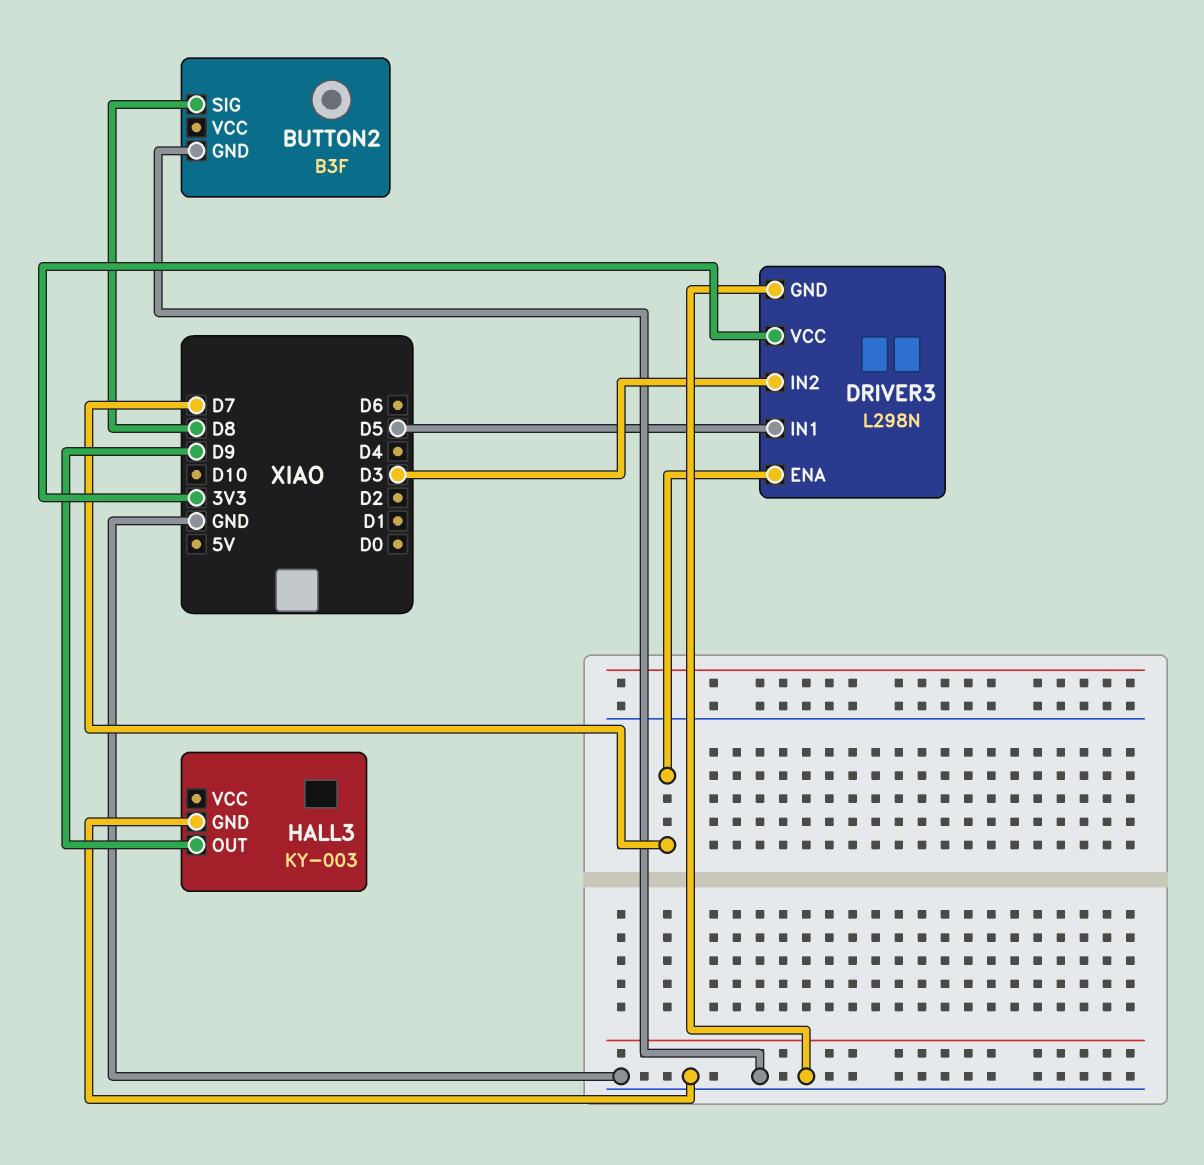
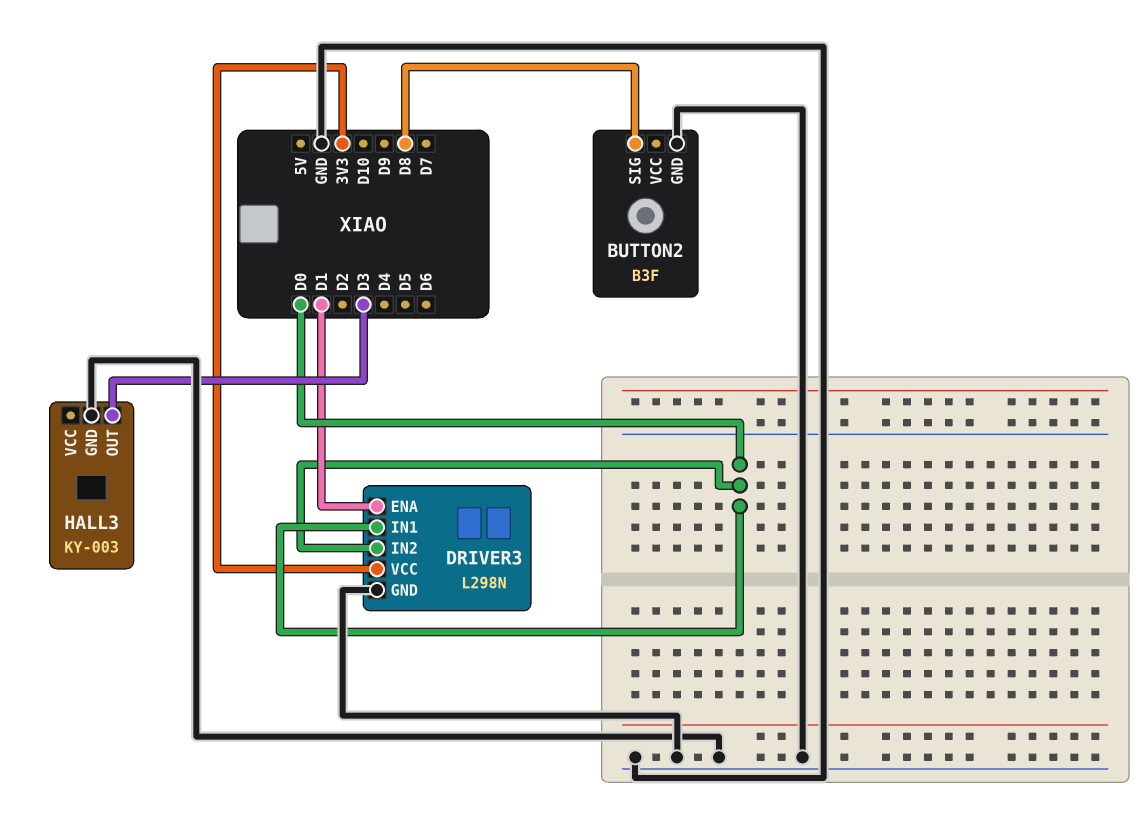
DRIVER3 pin ENA: D7 -> D1
DRIVER3 pin IN1: D5 -> D0
DRIVER3 pin IN2: D3 -> D0
HALL3 pin OUT: D9 -> D3

